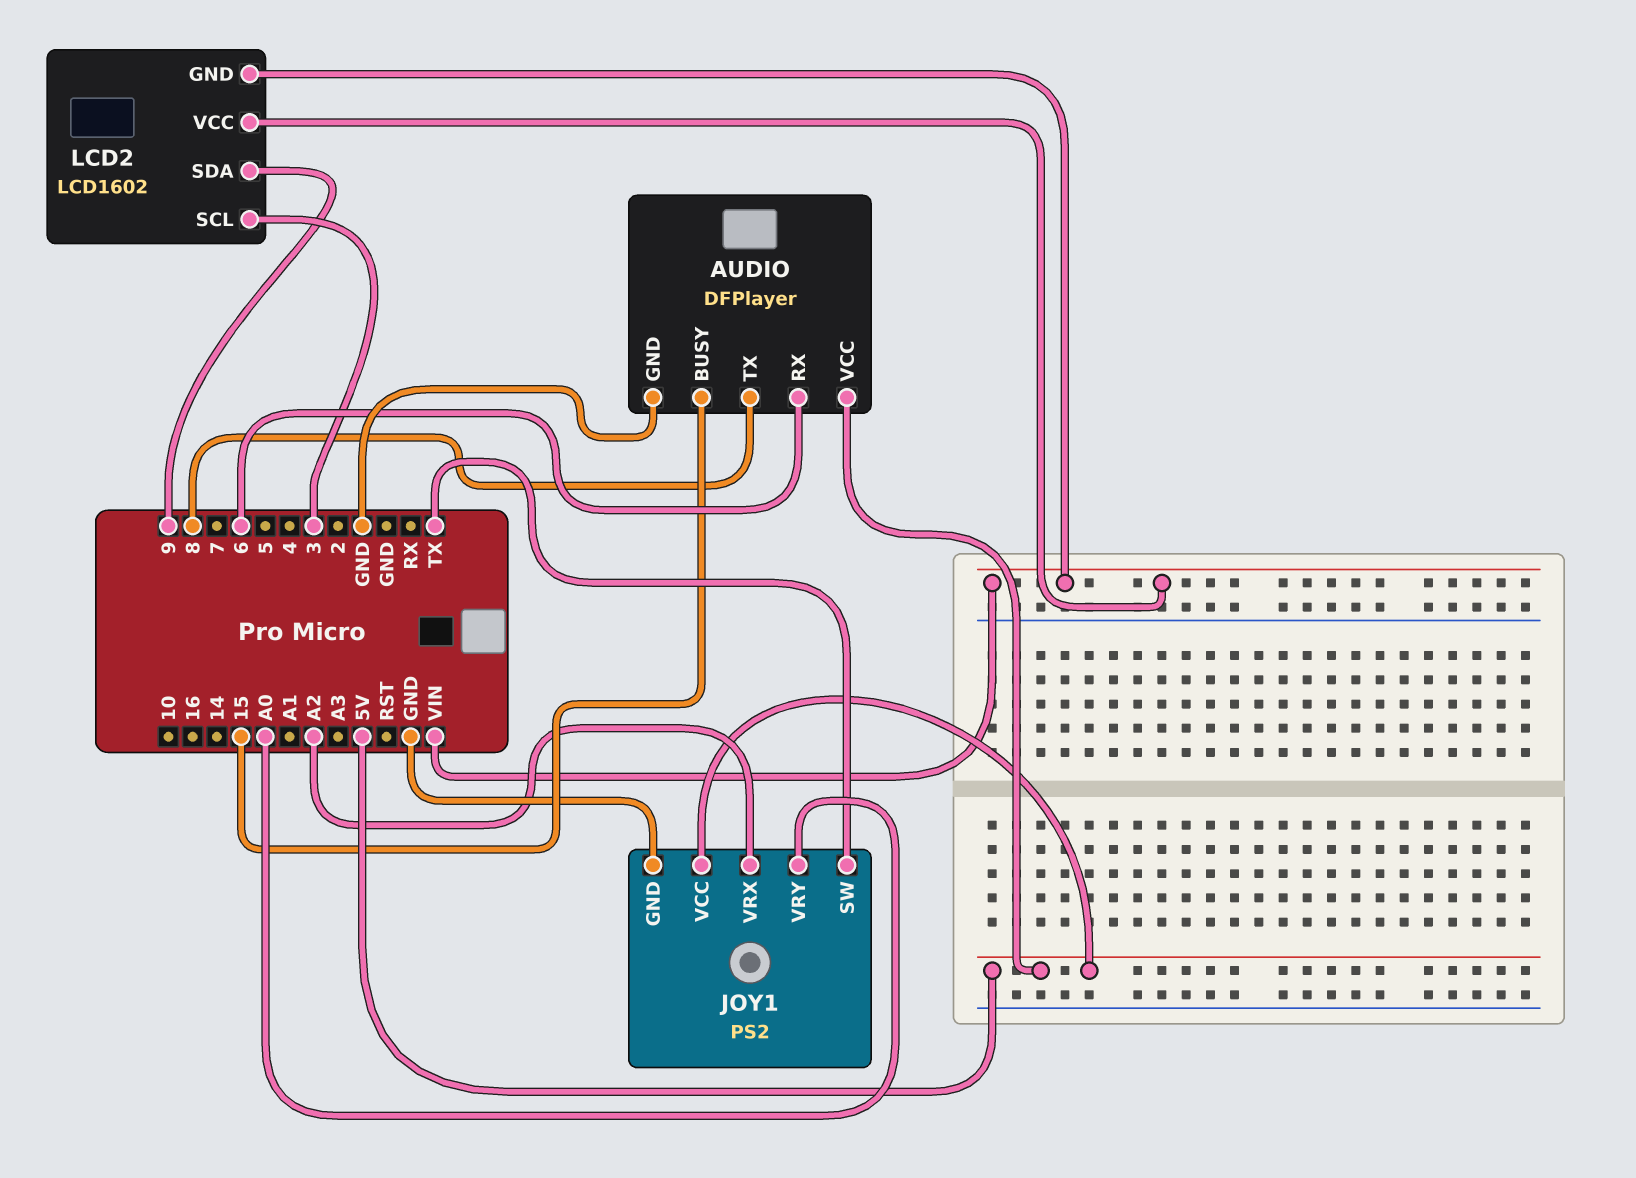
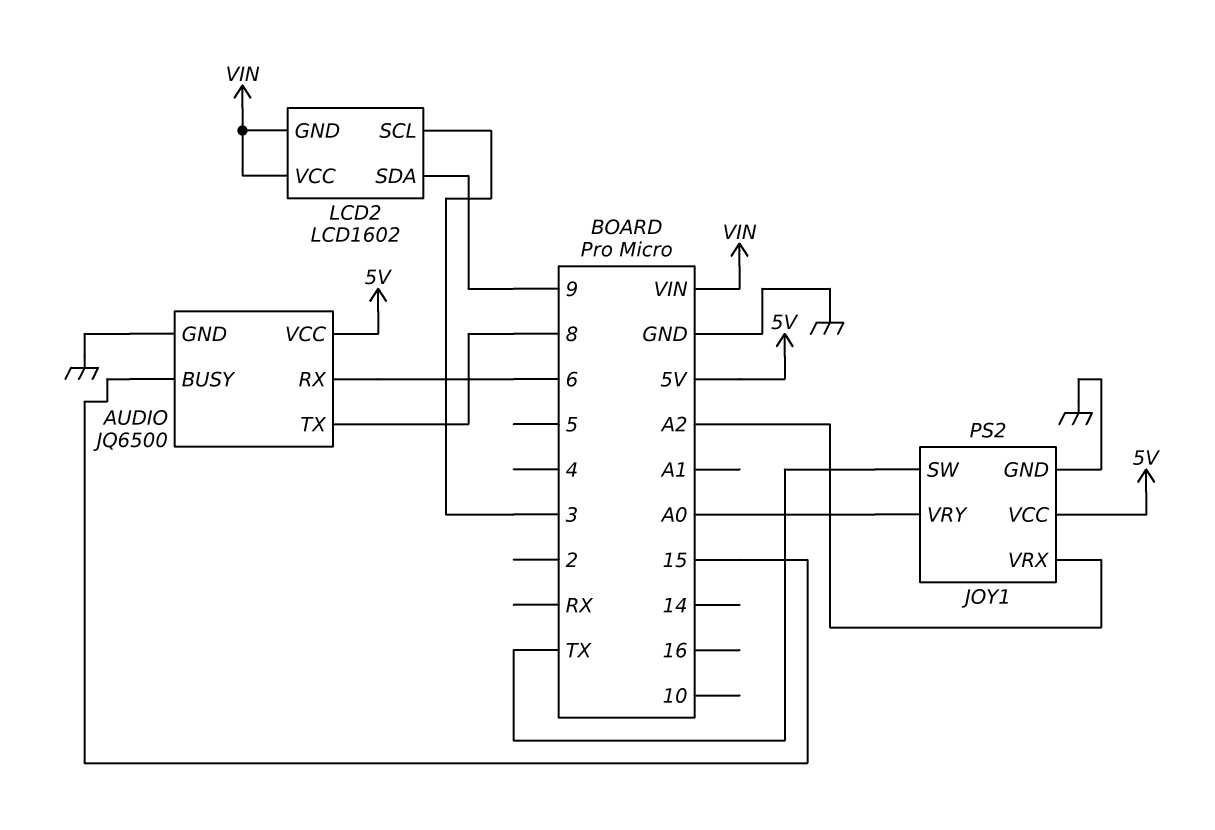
AUDIO: DFPlayer -> JQ6500

